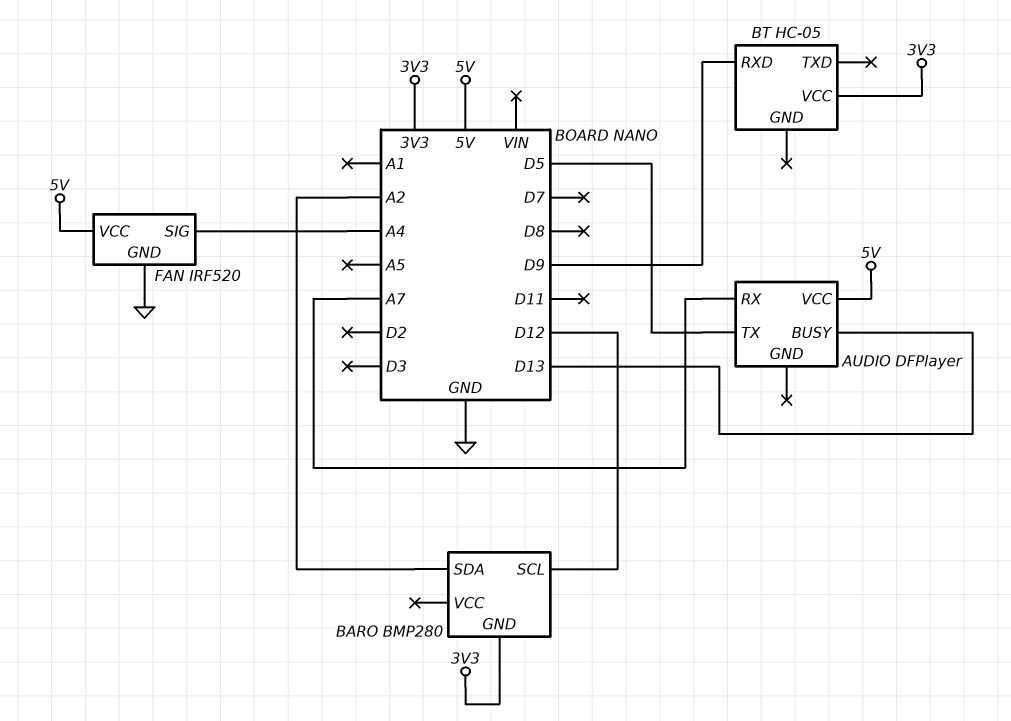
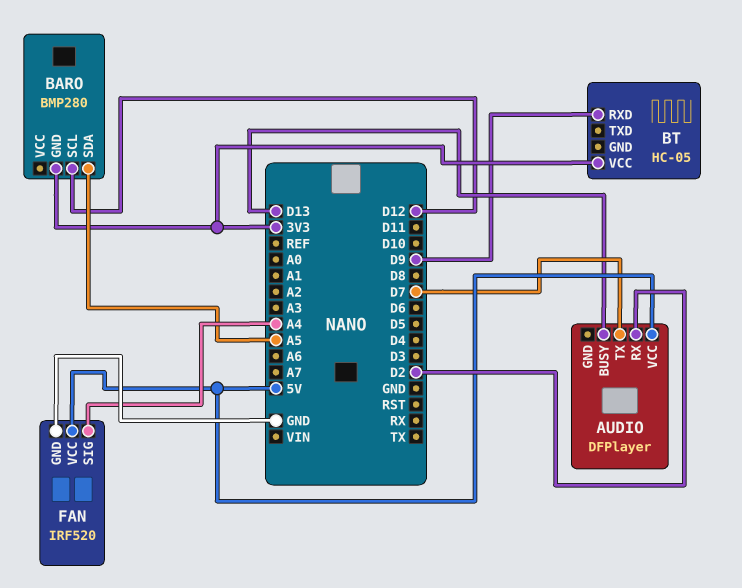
AUDIO pin RX: A7 -> D2
AUDIO pin TX: D5 -> D7
BARO pin SDA: A2 -> A5

